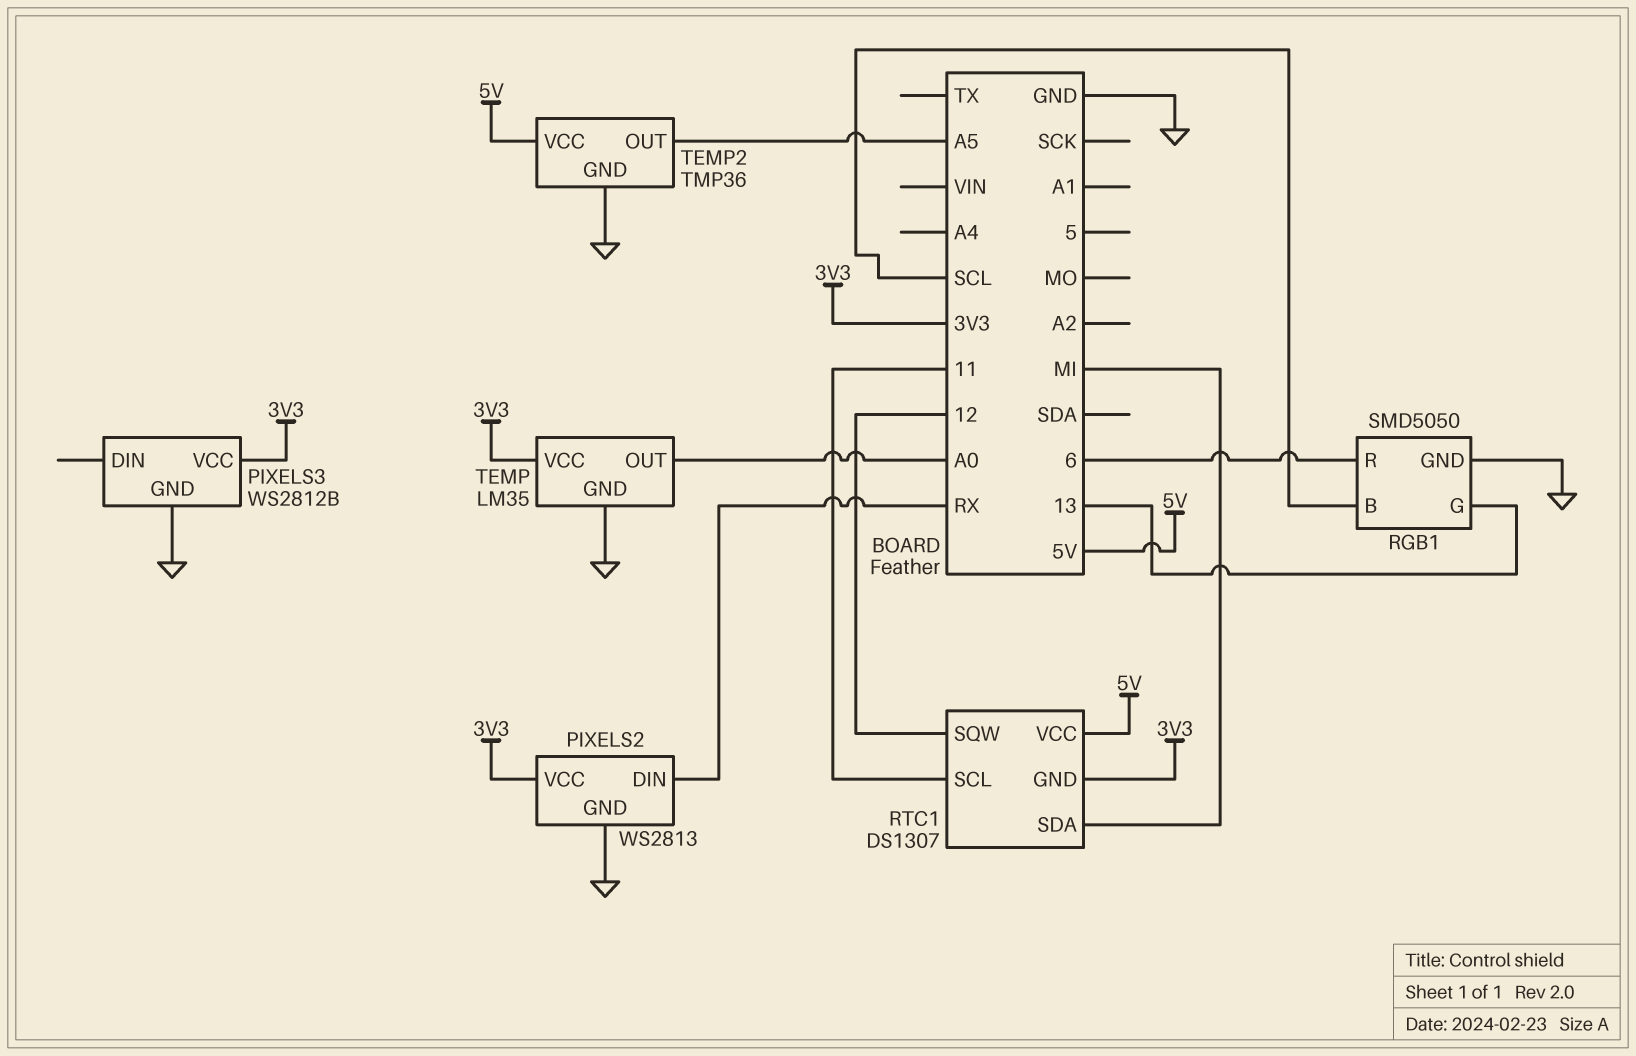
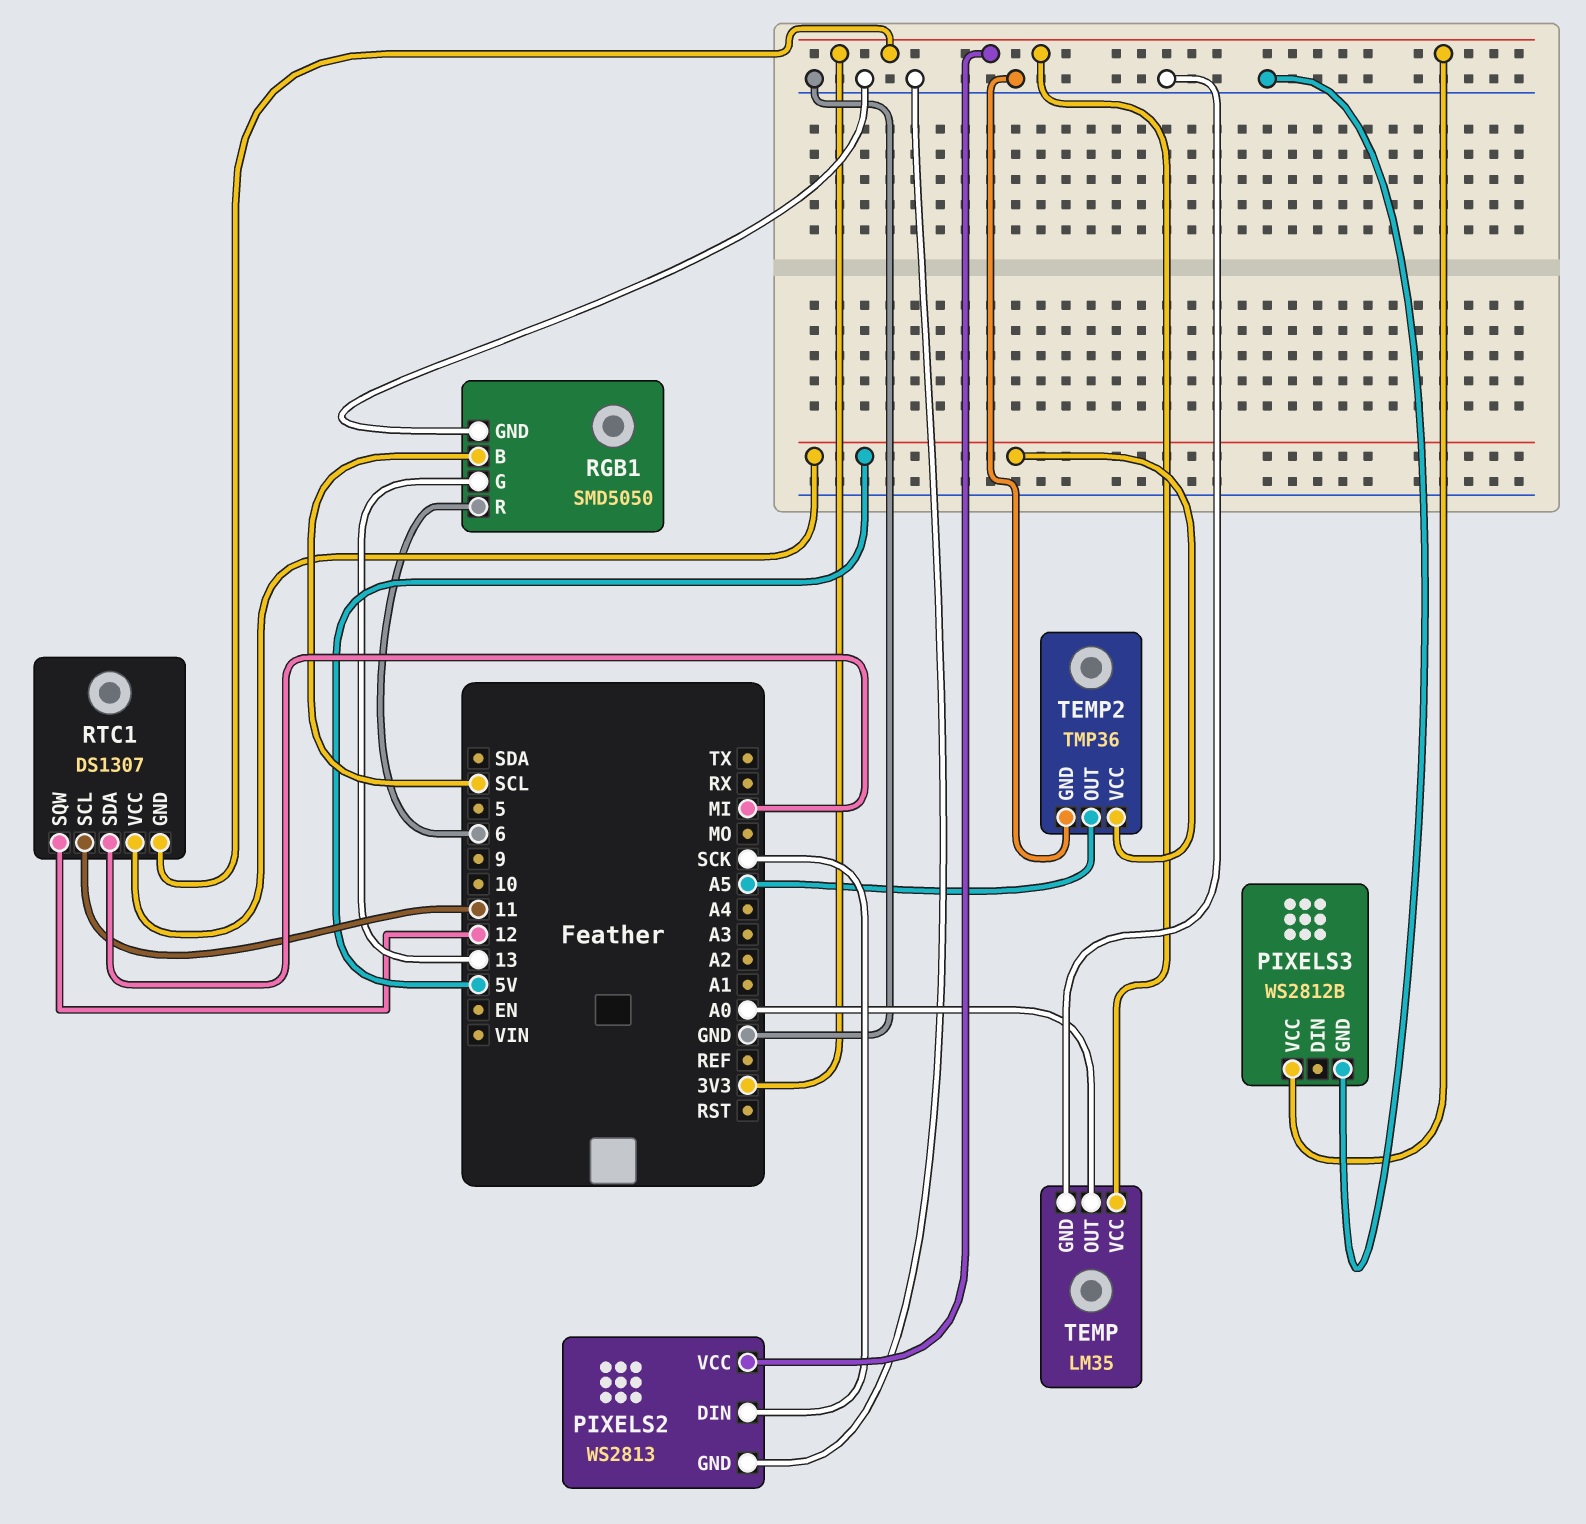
PIXELS2 pin DIN: RX -> SCK

